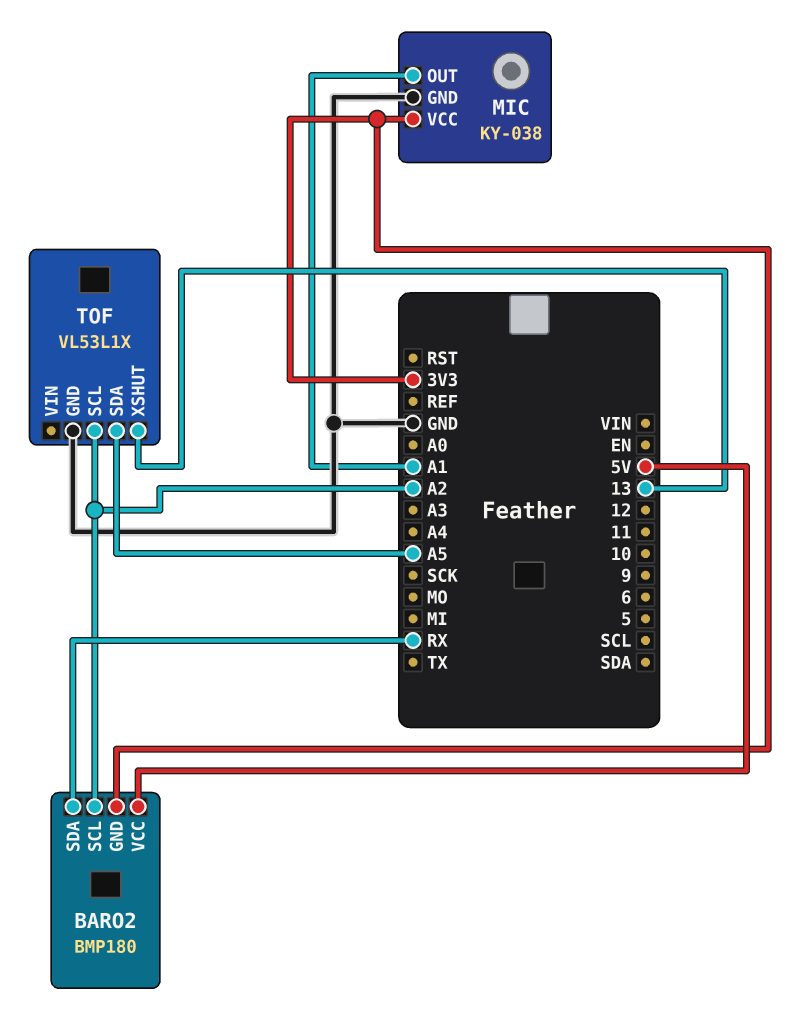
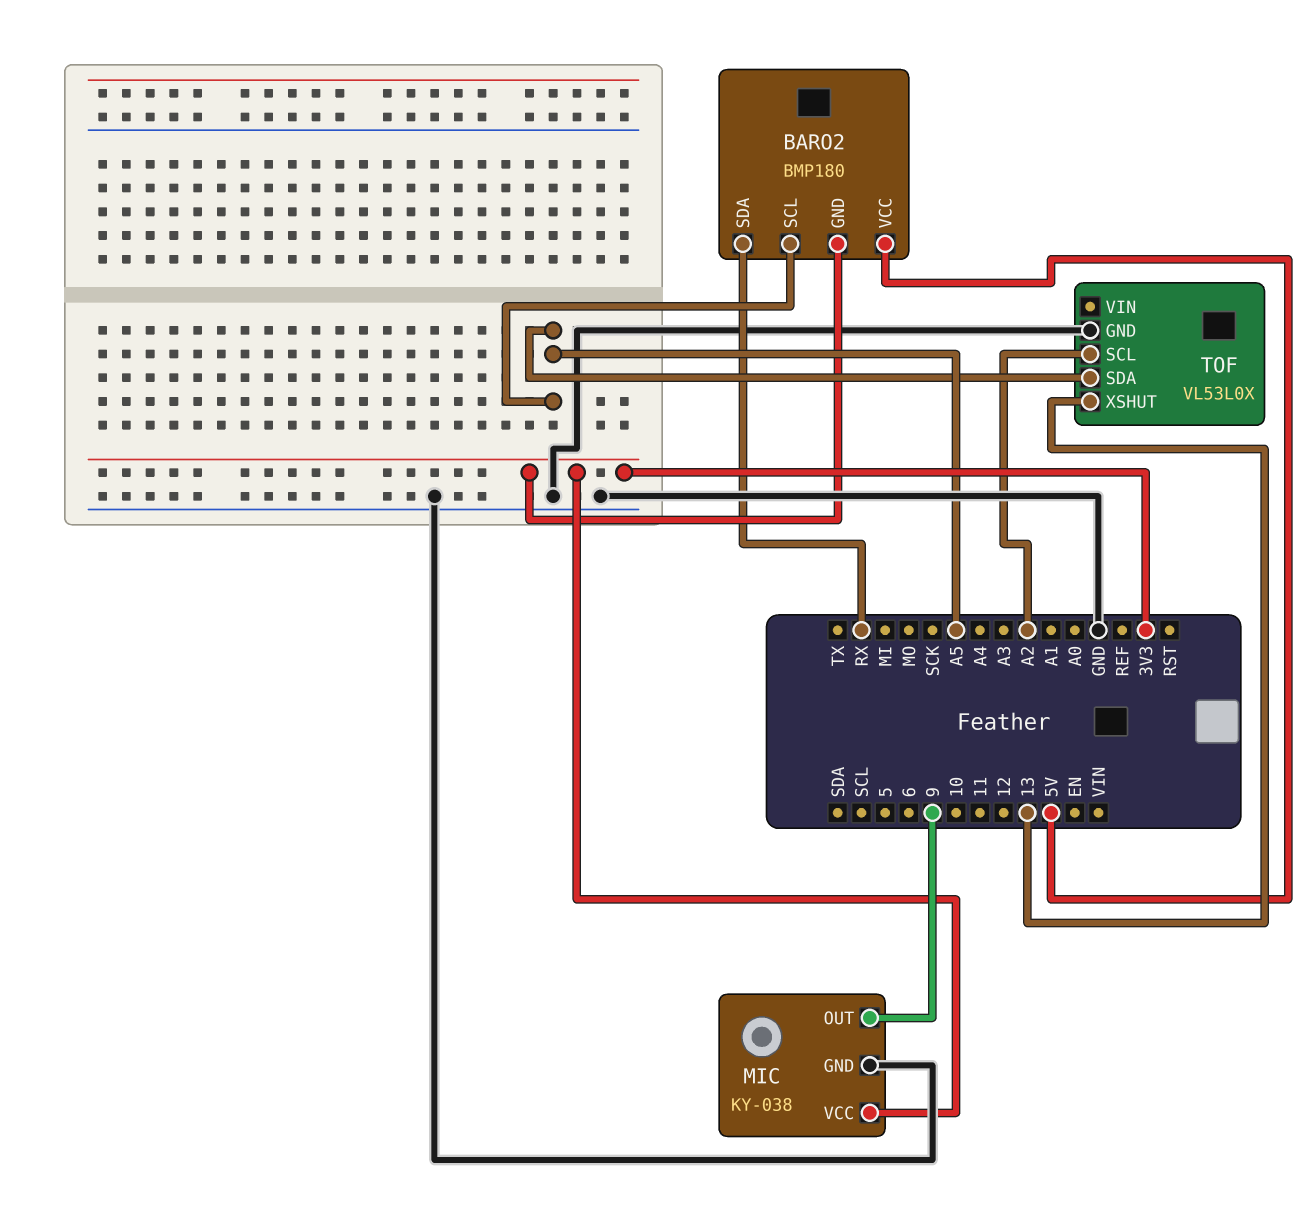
BARO2 pin SCL: A2 -> A5
MIC pin OUT: A1 -> 9
TOF: VL53L1X -> VL53L0X

